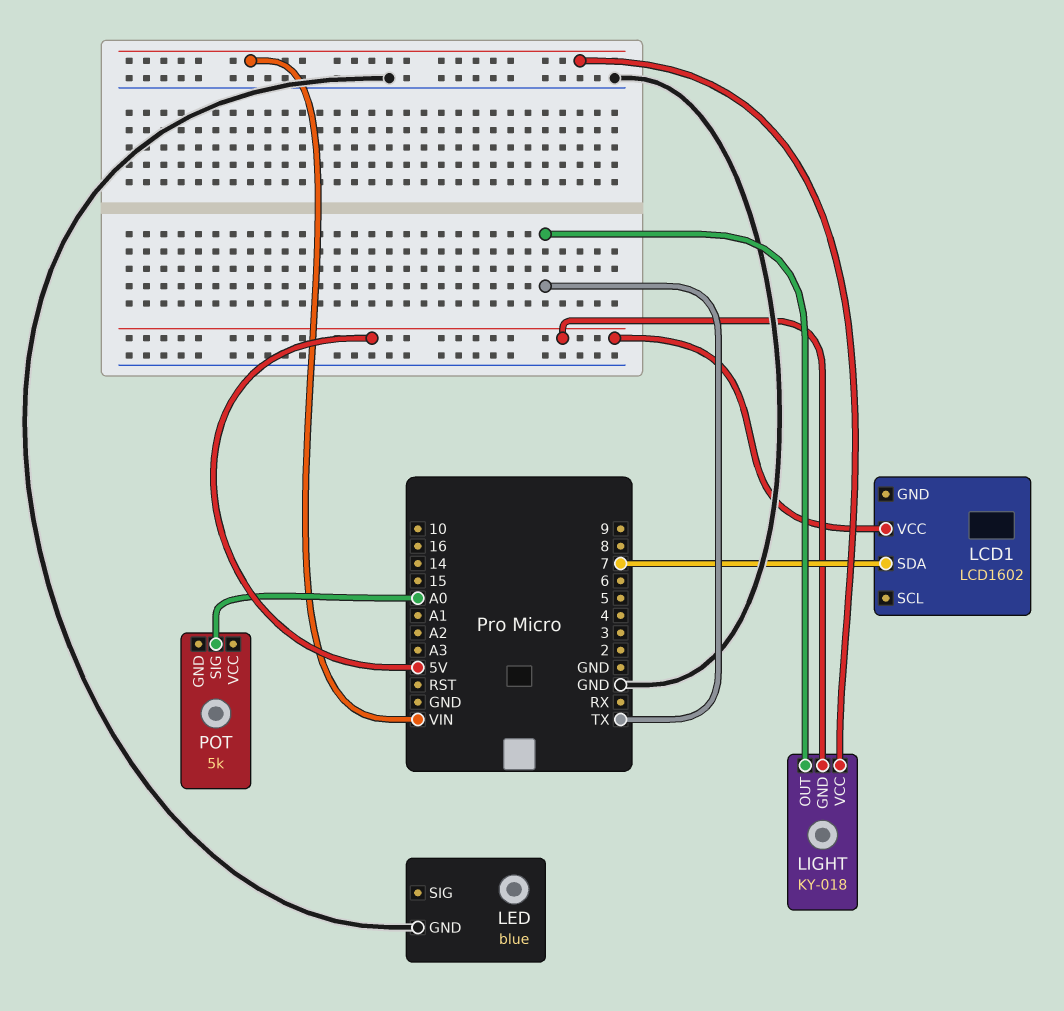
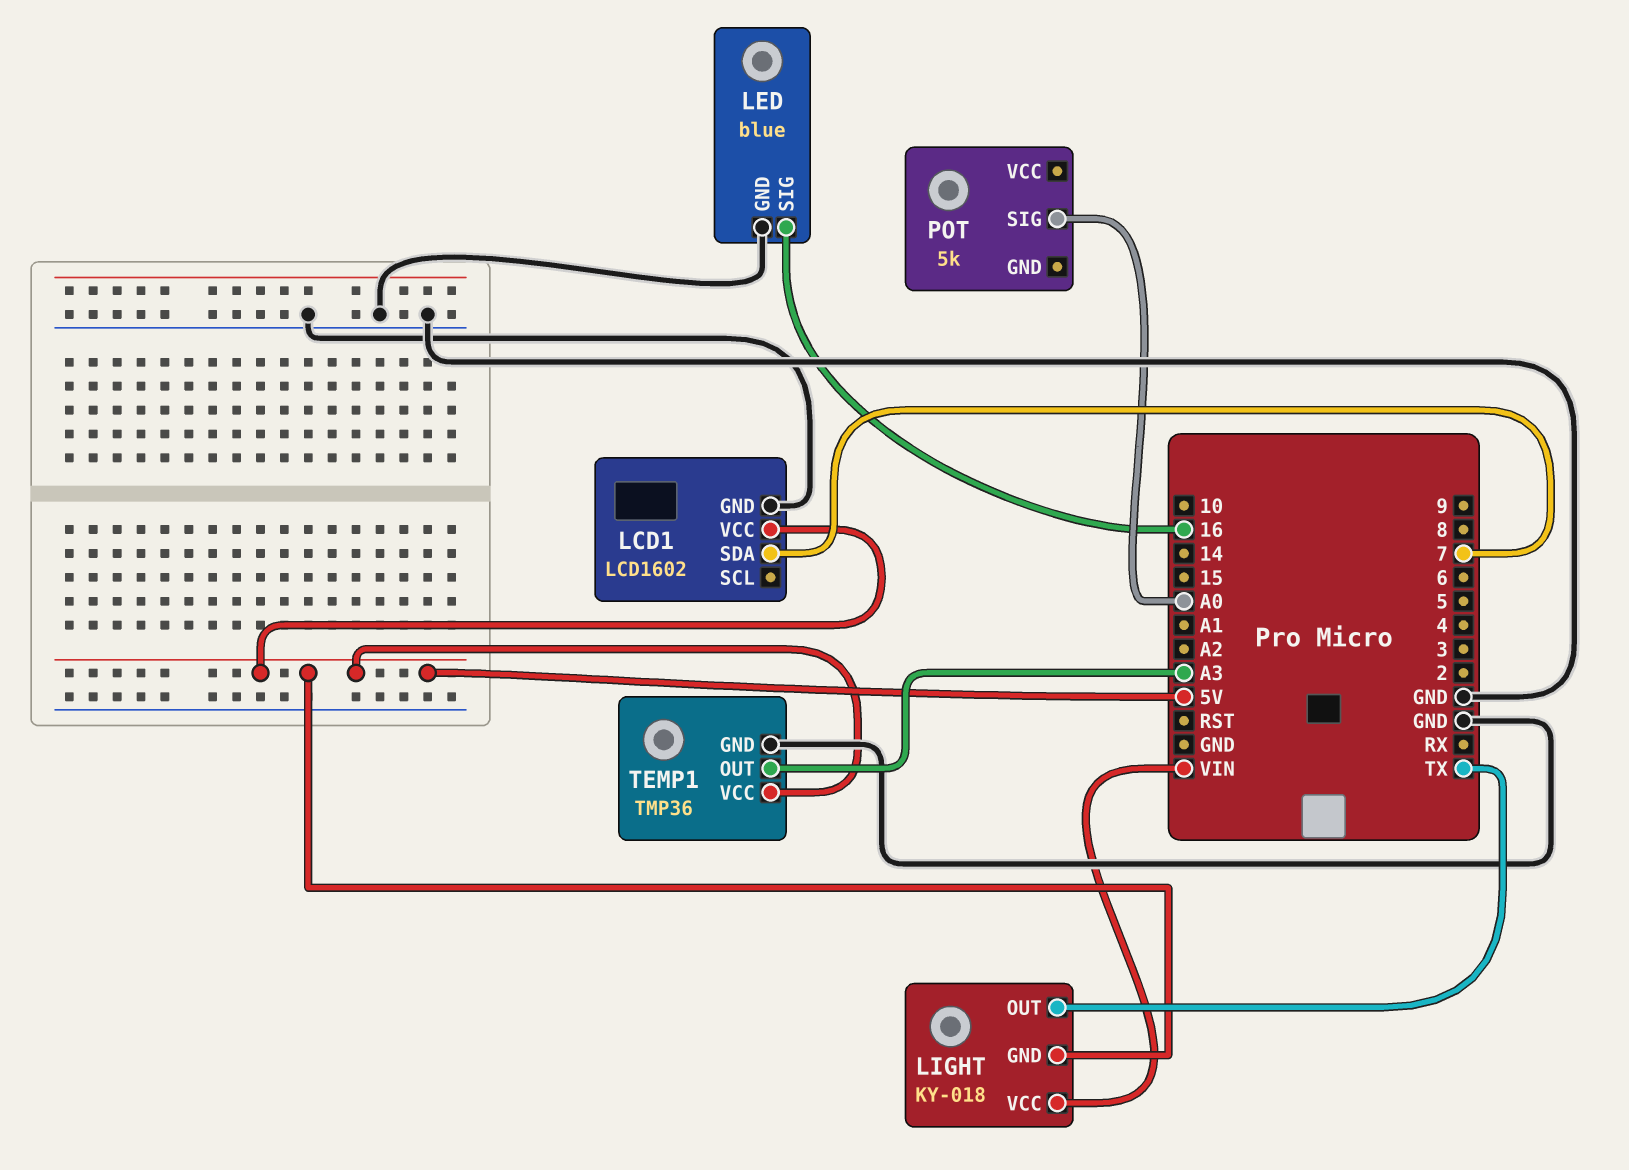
LCD1 pin GND: none -> GND
LED pin SIG: none -> 16
TEMP1: none -> TMP36
TEMP1 pin GND: none -> GND
TEMP1 pin OUT: none -> A3
TEMP1 pin VCC: none -> 5V

